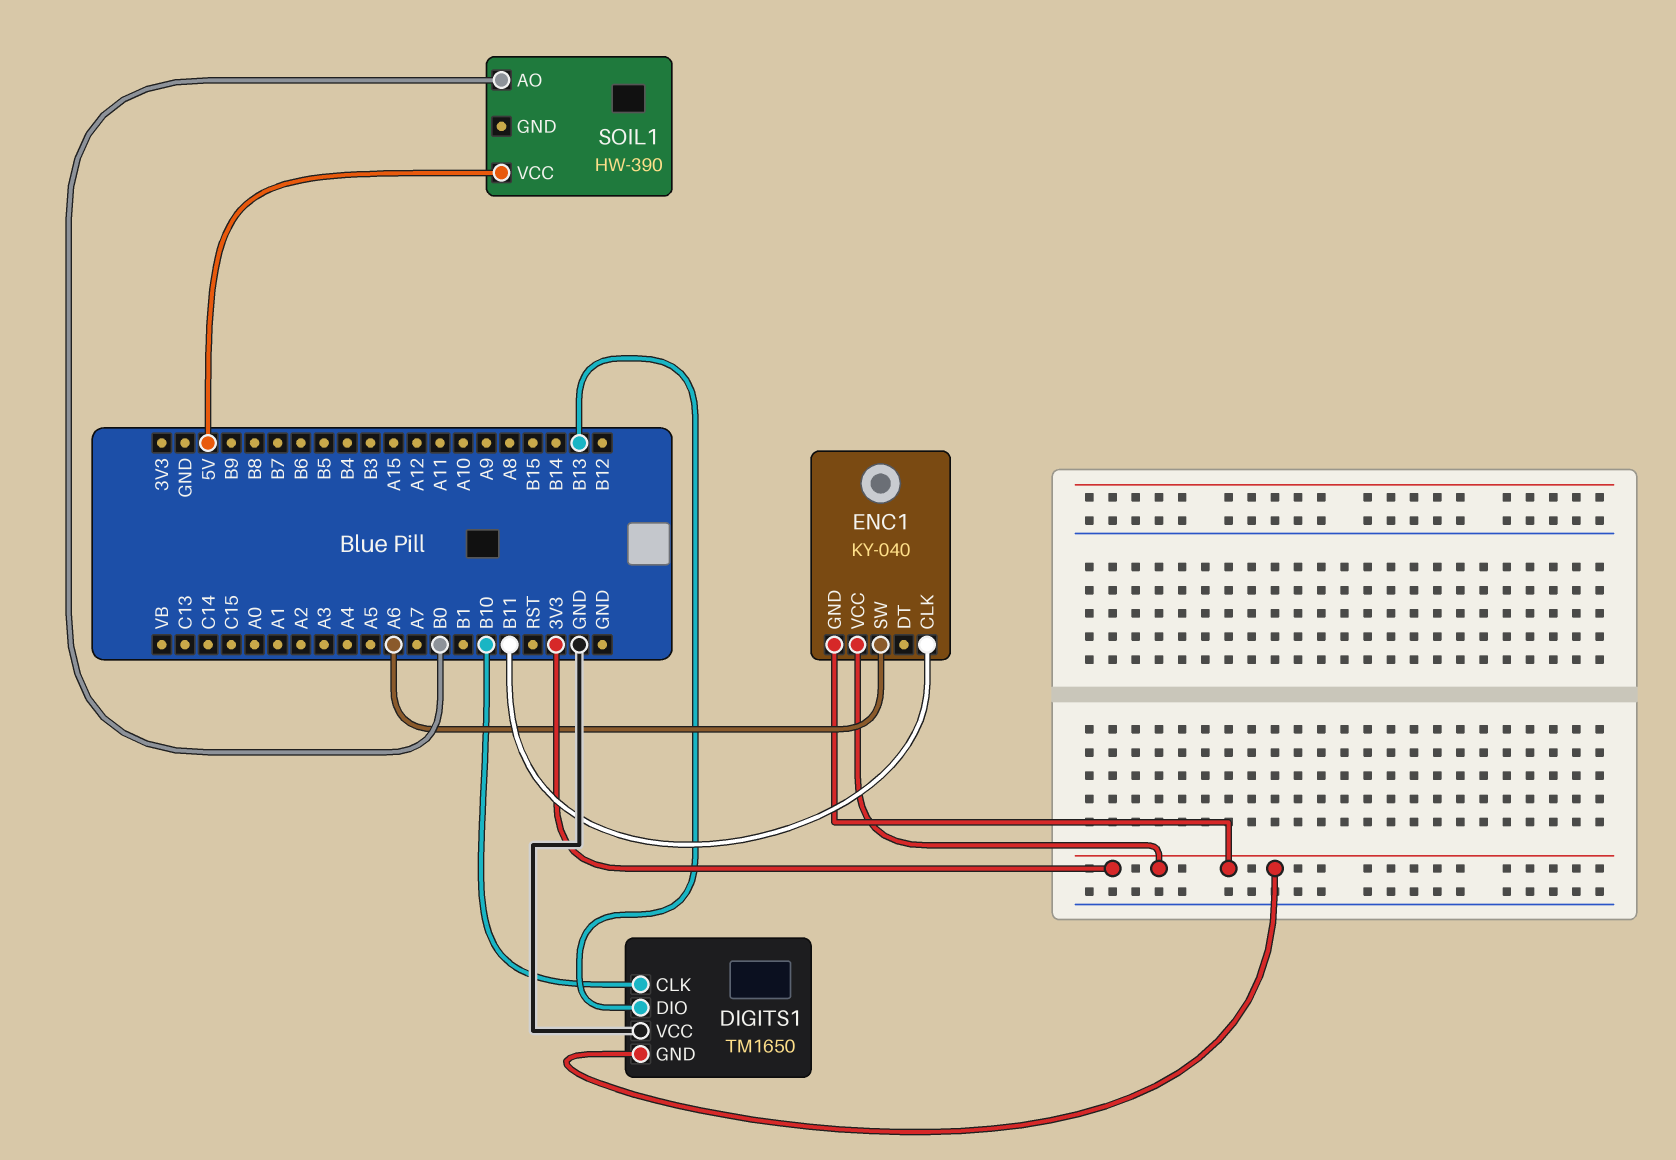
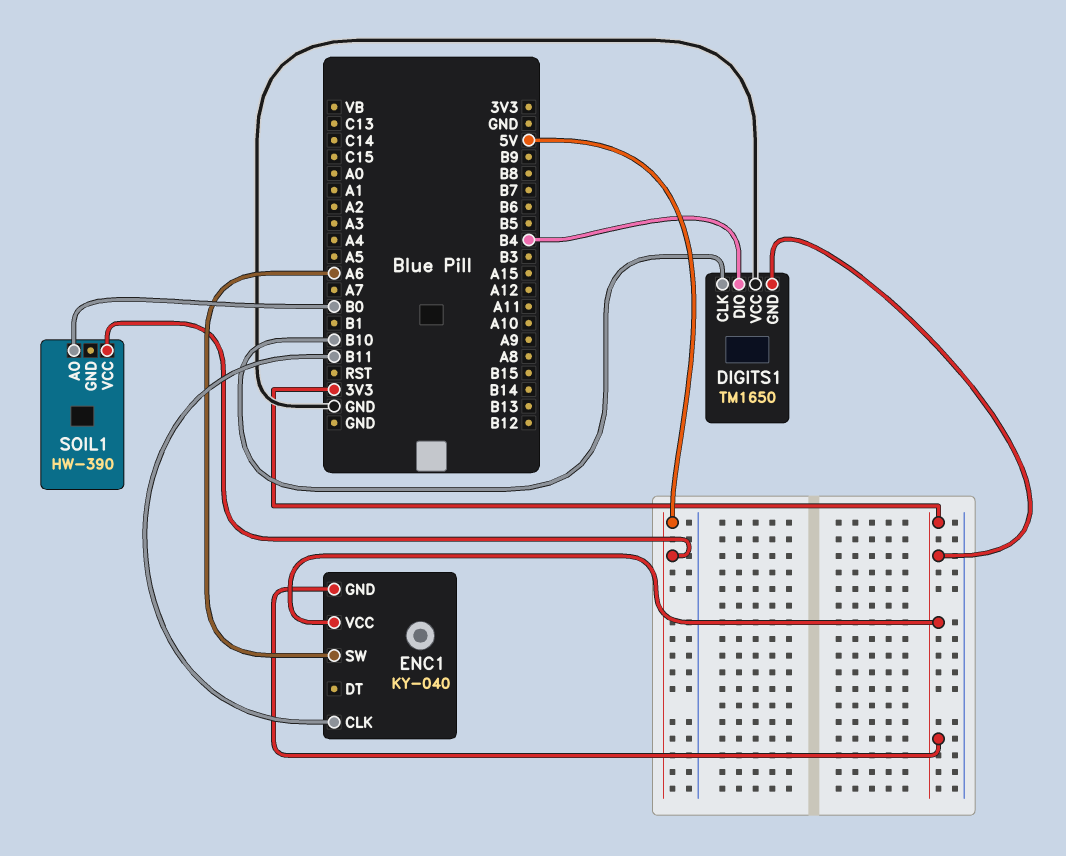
DIGITS1 pin DIO: B13 -> B4

